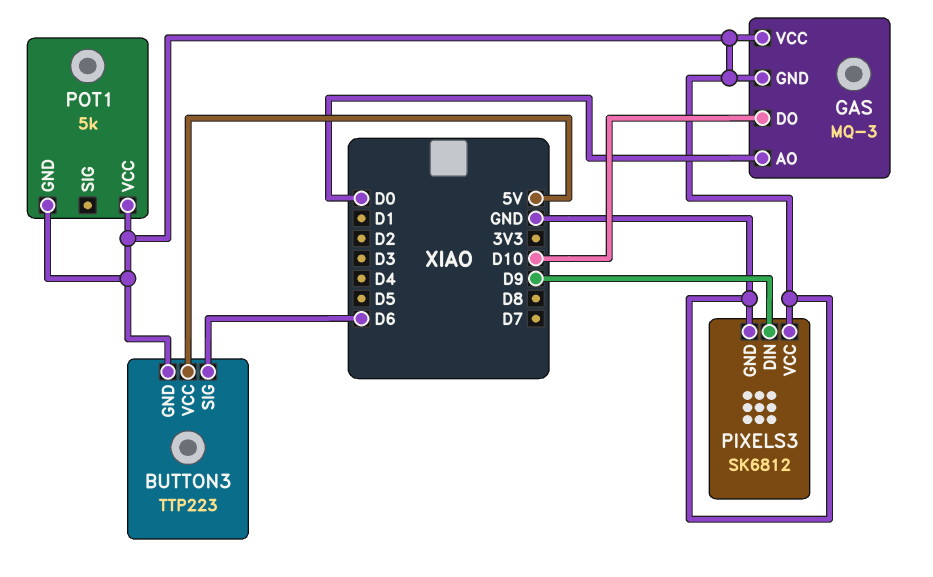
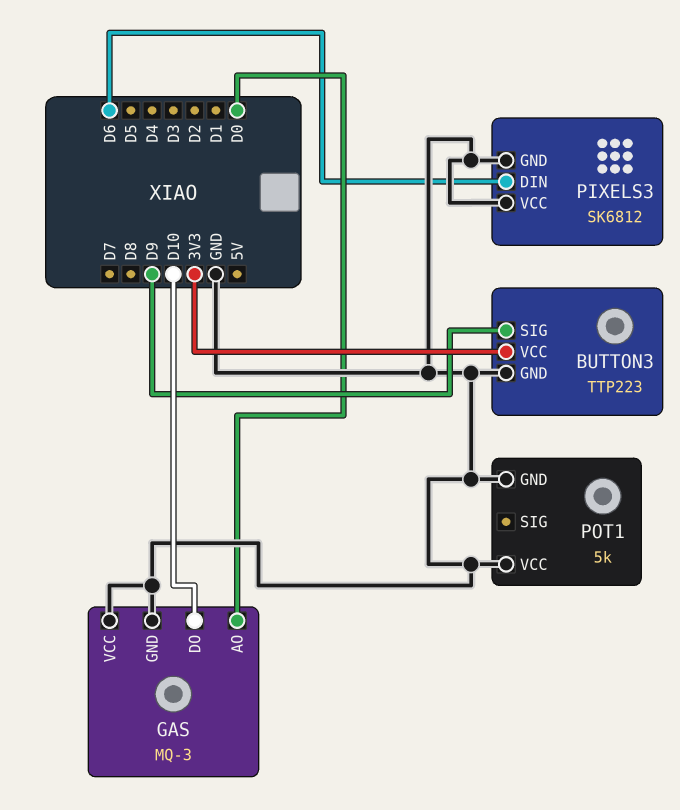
BUTTON3 pin SIG: D6 -> D9
BUTTON3 pin VCC: 5V -> 3V3
PIXELS3 pin DIN: D9 -> D6

